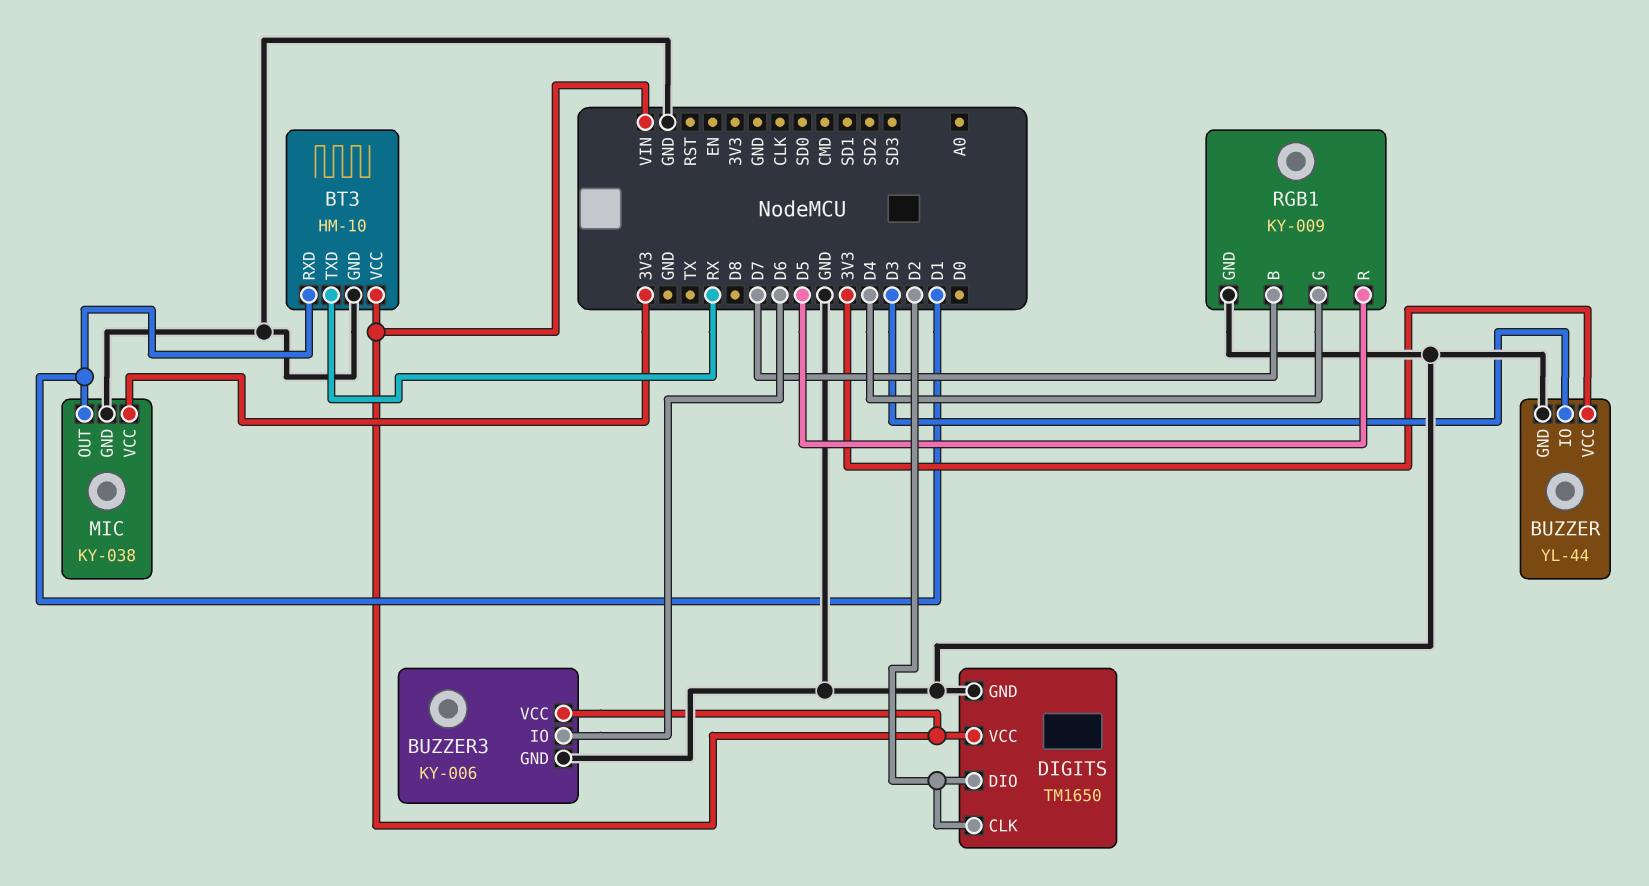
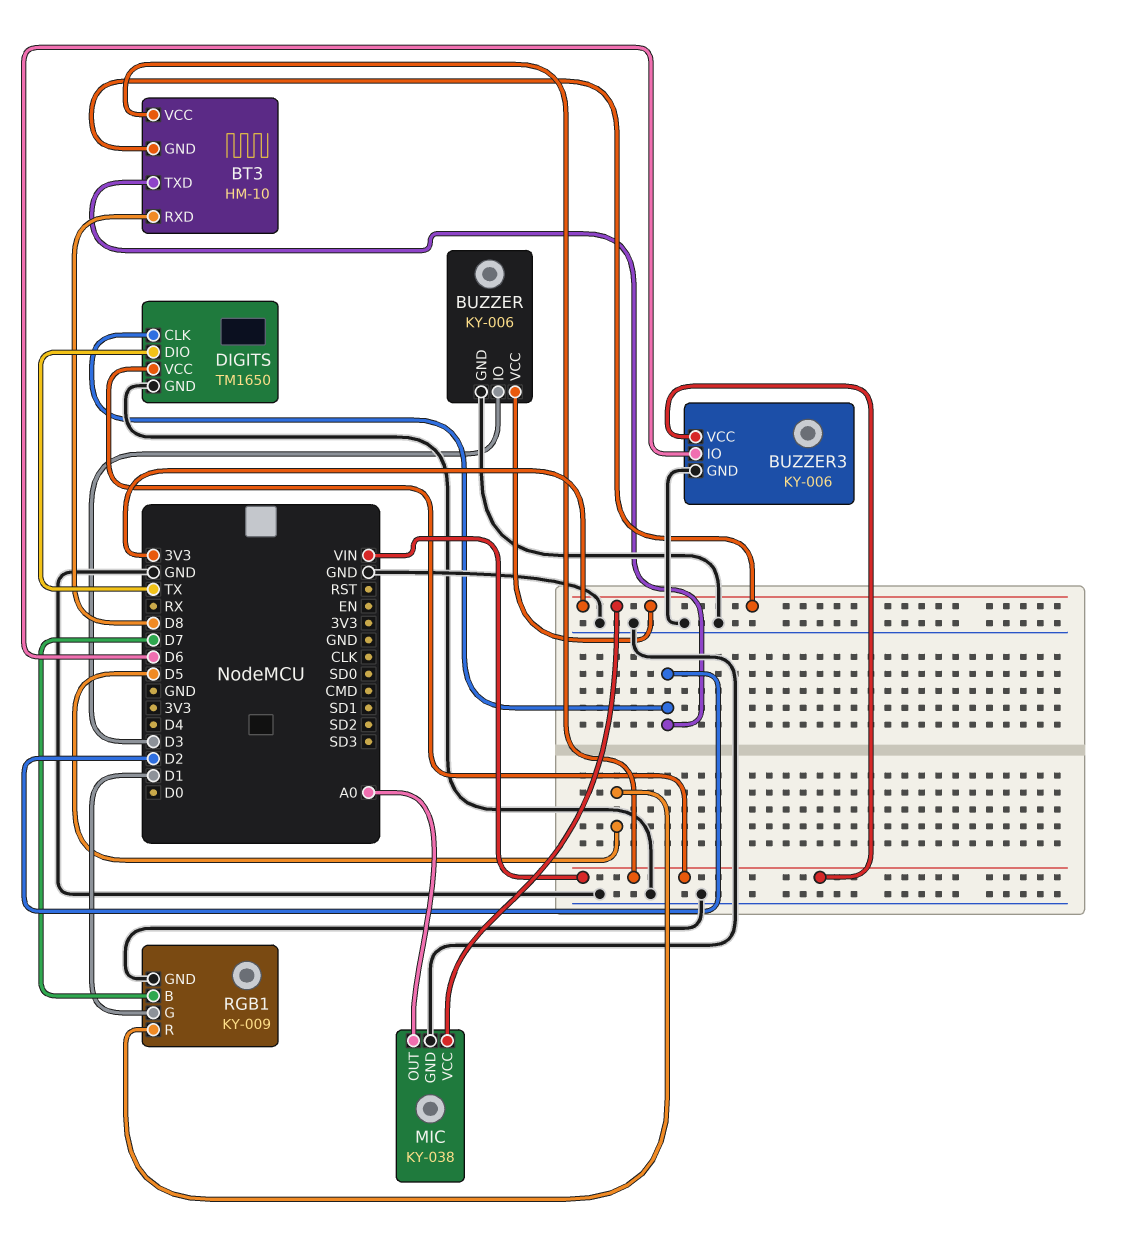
BT3 pin GND: GND -> 3V3
BT3 pin RXD: D1 -> D8
BT3 pin TXD: RX -> D2
BUZZER: YL-44 -> KY-006
DIGITS pin DIO: D2 -> TX
MIC pin OUT: D1 -> A0
RGB1 pin G: D4 -> D1

